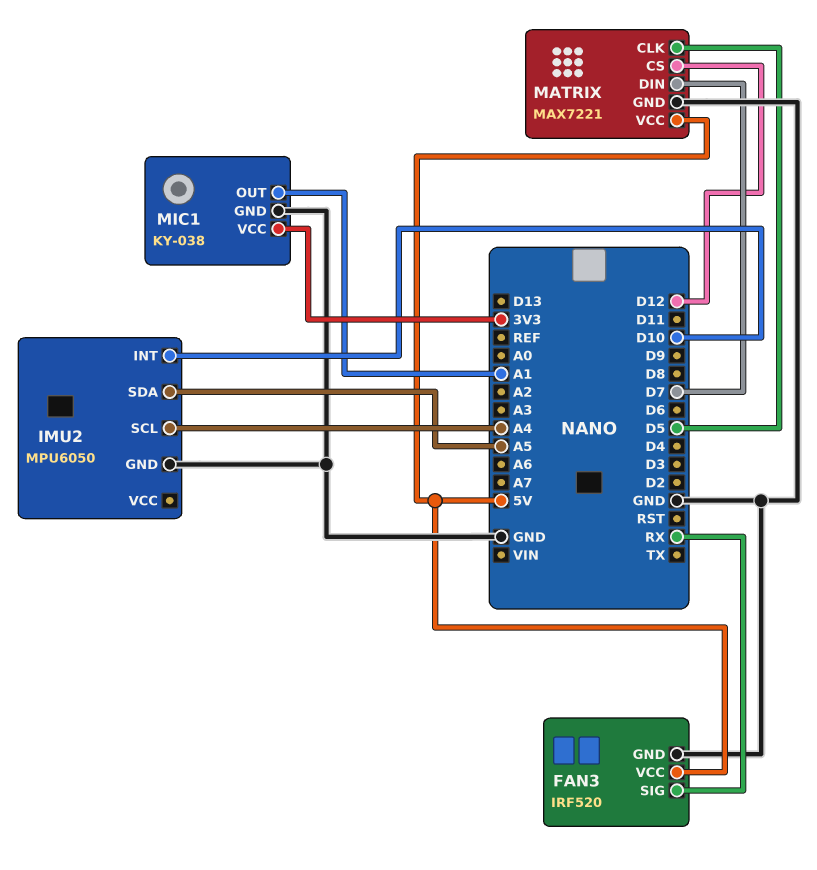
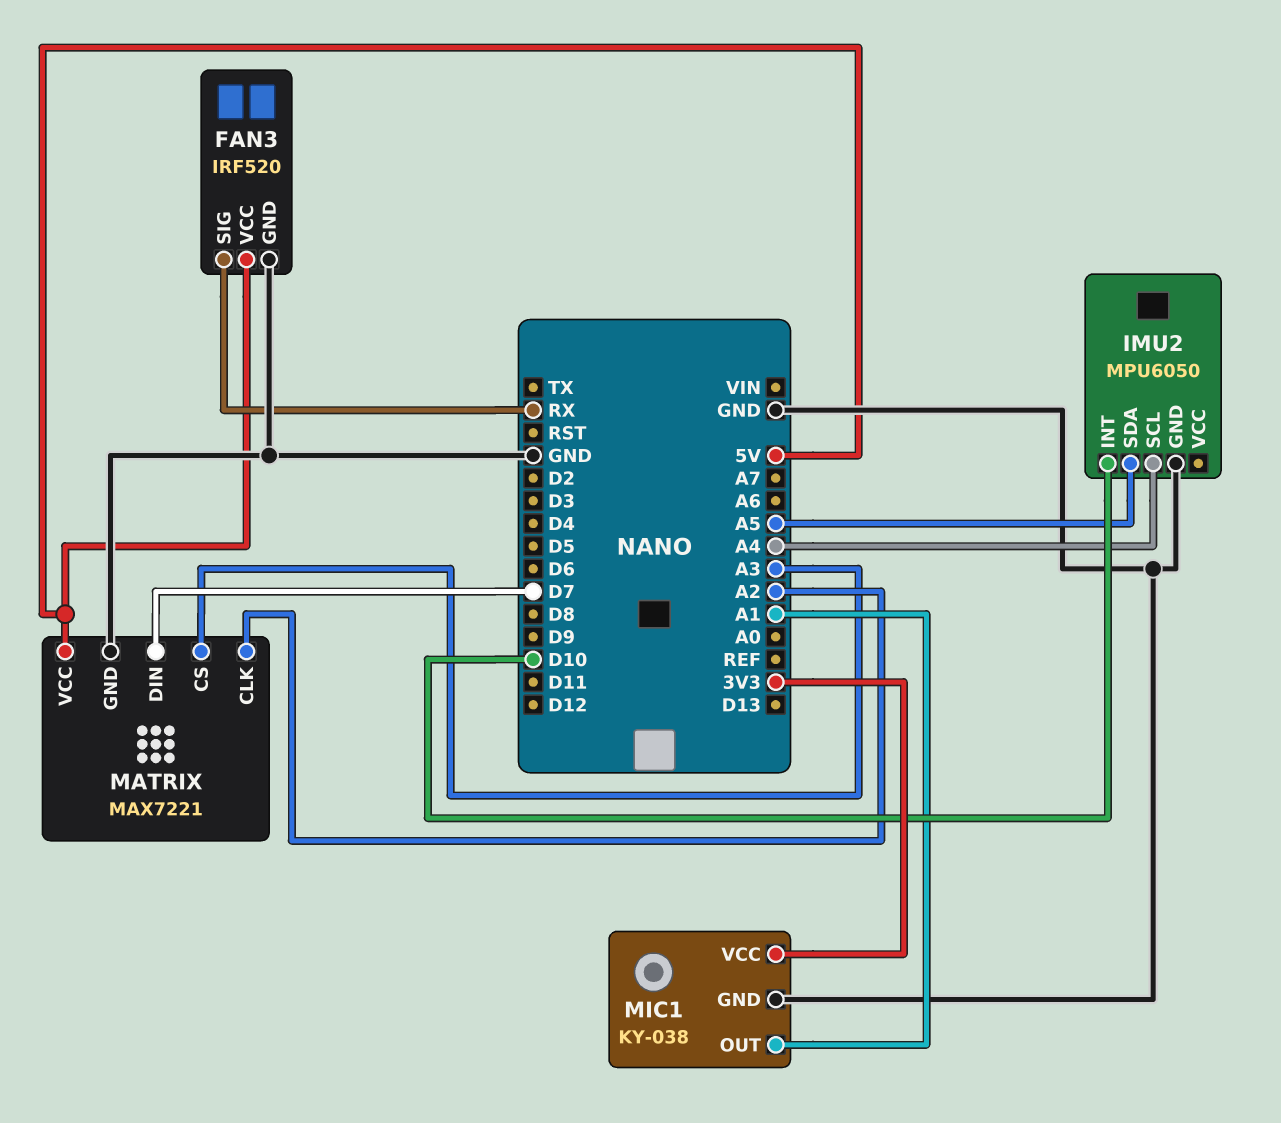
MATRIX pin CLK: D5 -> A2
MATRIX pin CS: D12 -> A3

